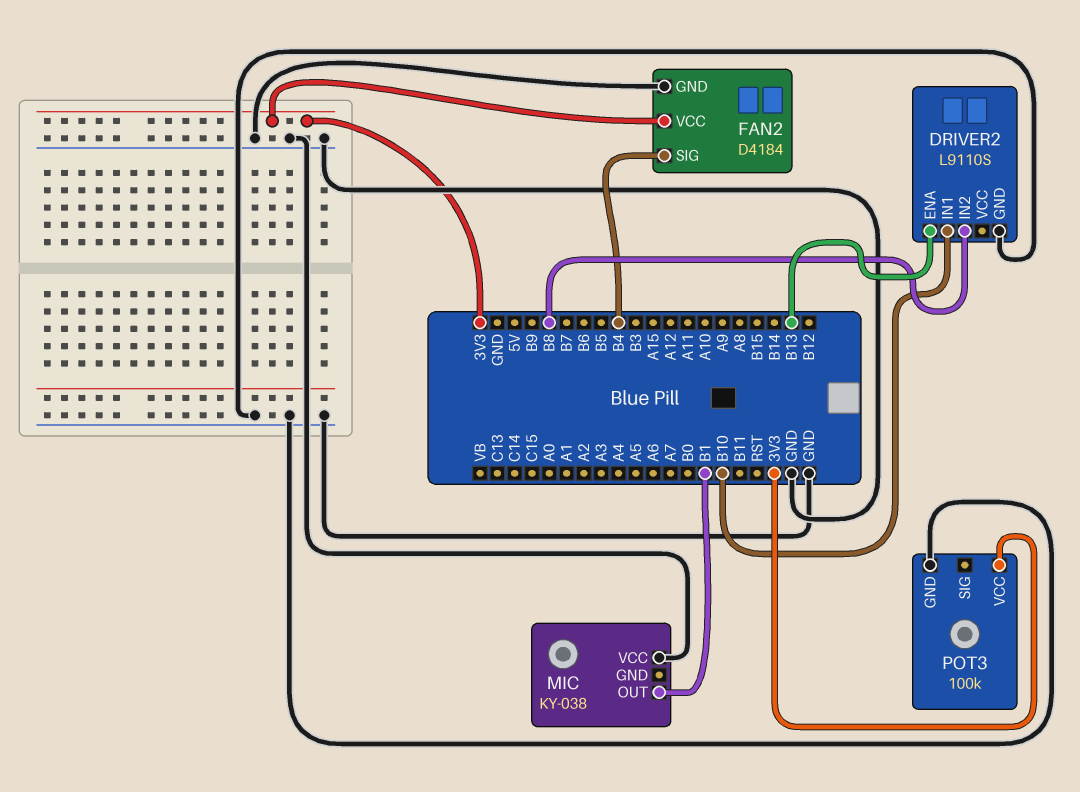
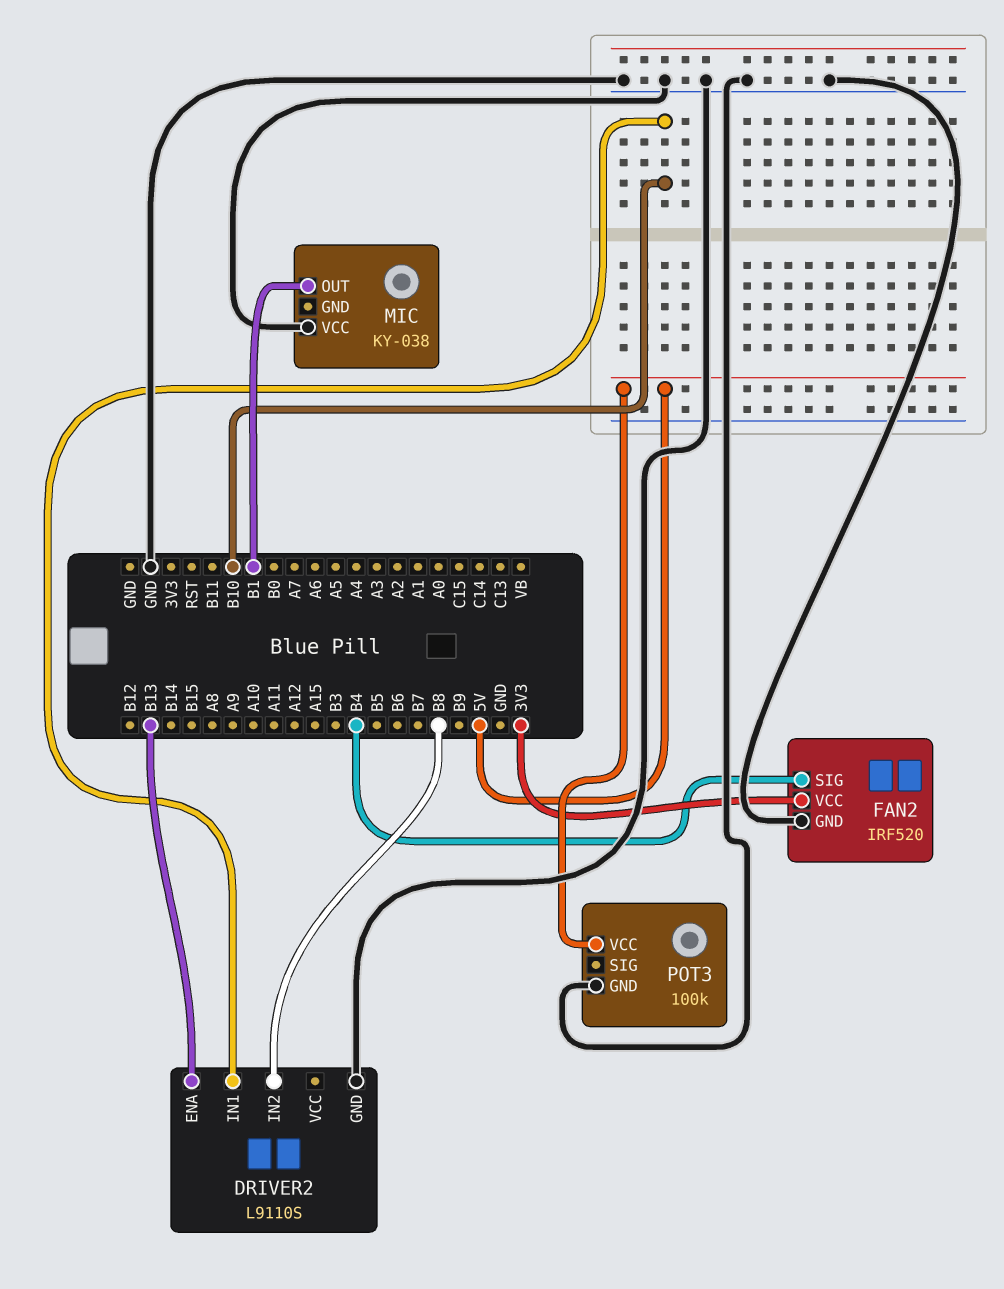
FAN2: D4184 -> IRF520
POT3 pin VCC: 3V3 -> 5V

